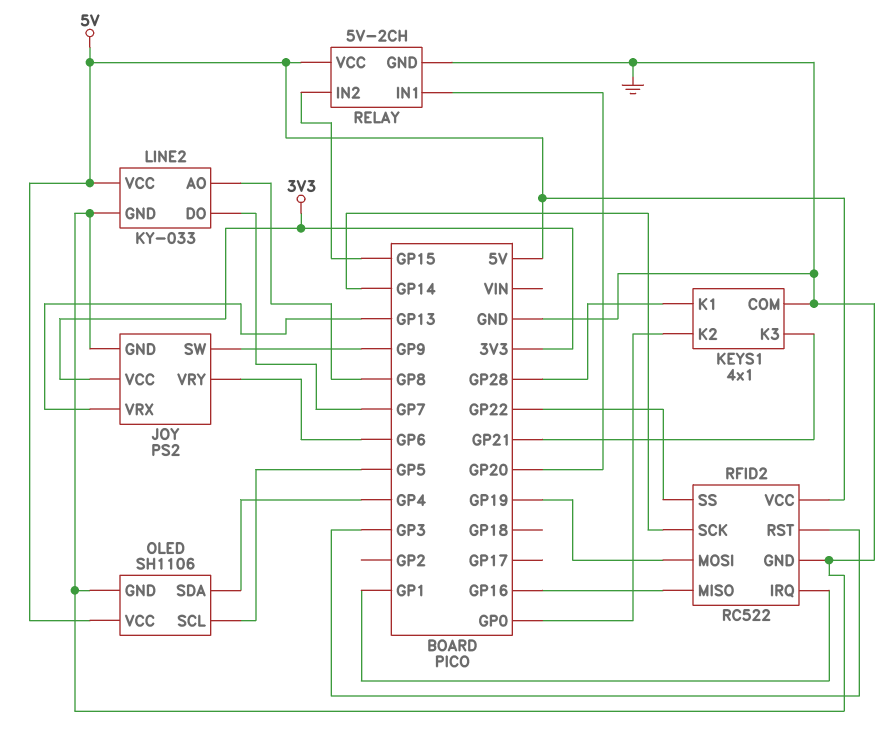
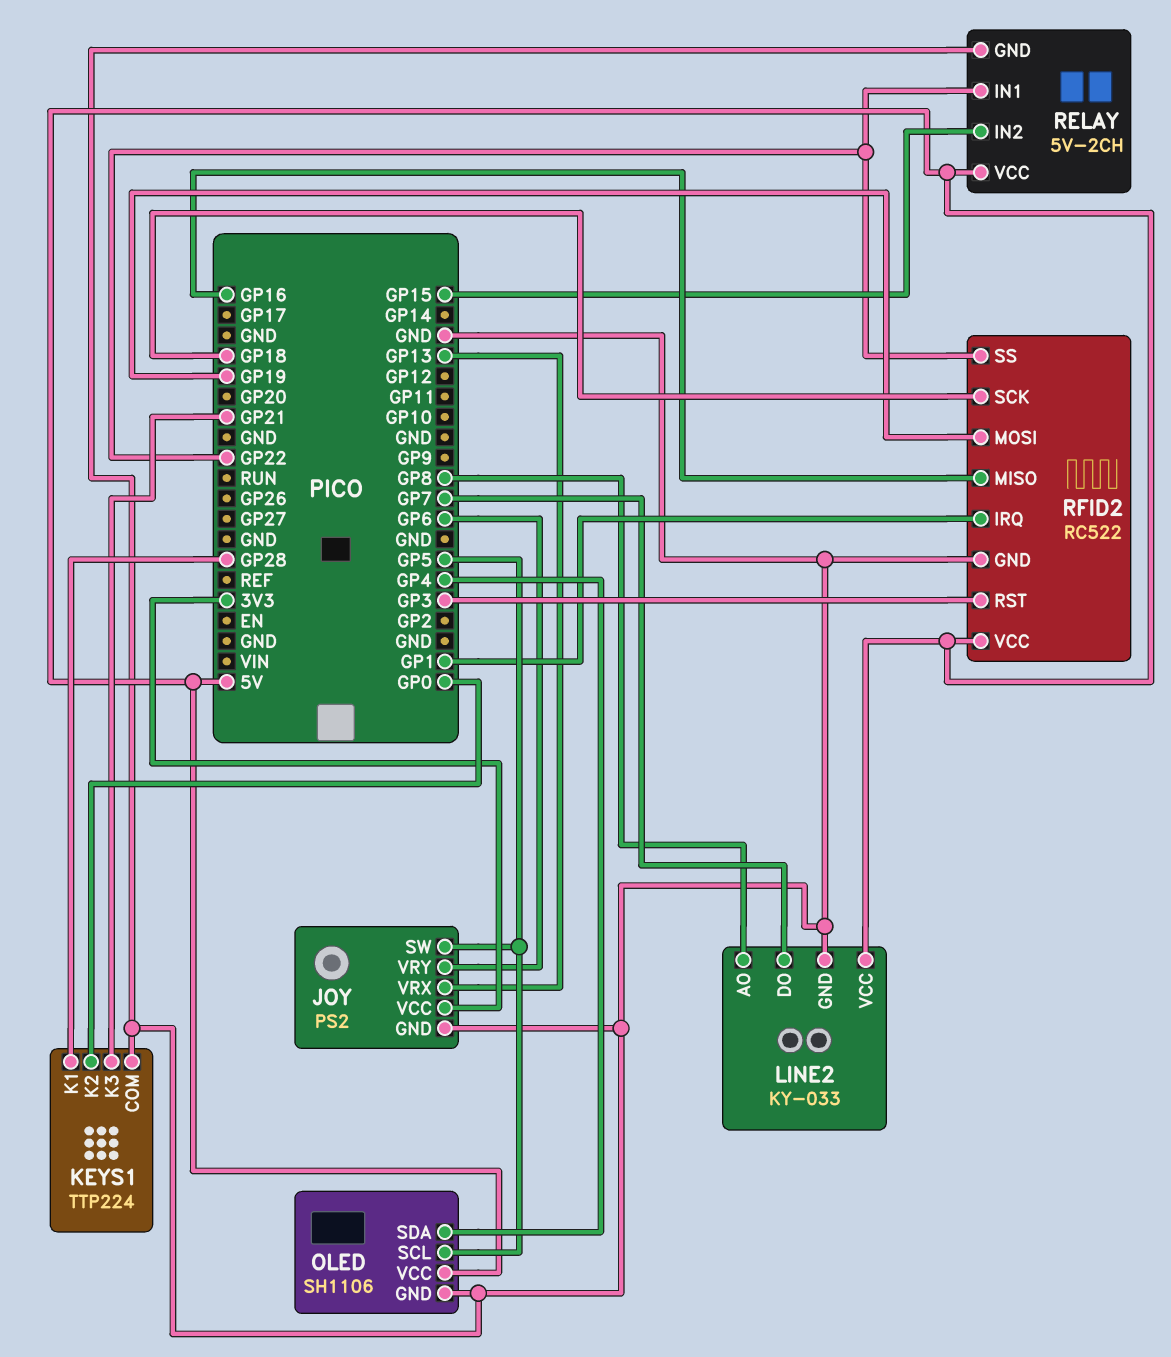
JOY pin SW: GP9 -> GP5
KEYS1: 4x1 -> TTP224
RELAY pin IN1: GP20 -> GP22
RFID2 pin SCK: GP14 -> GP18

